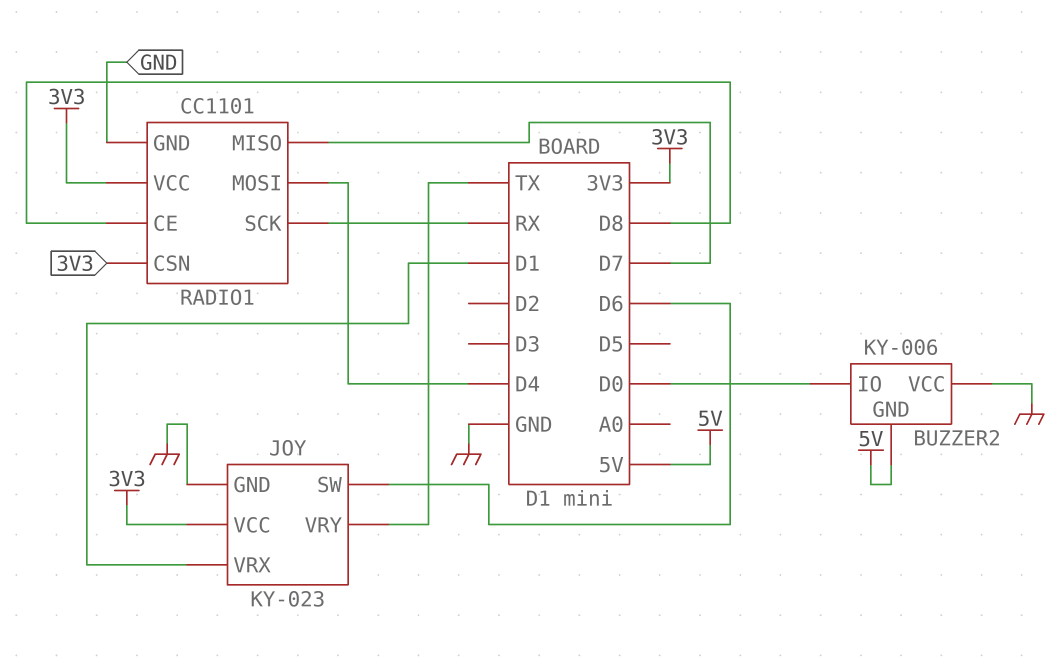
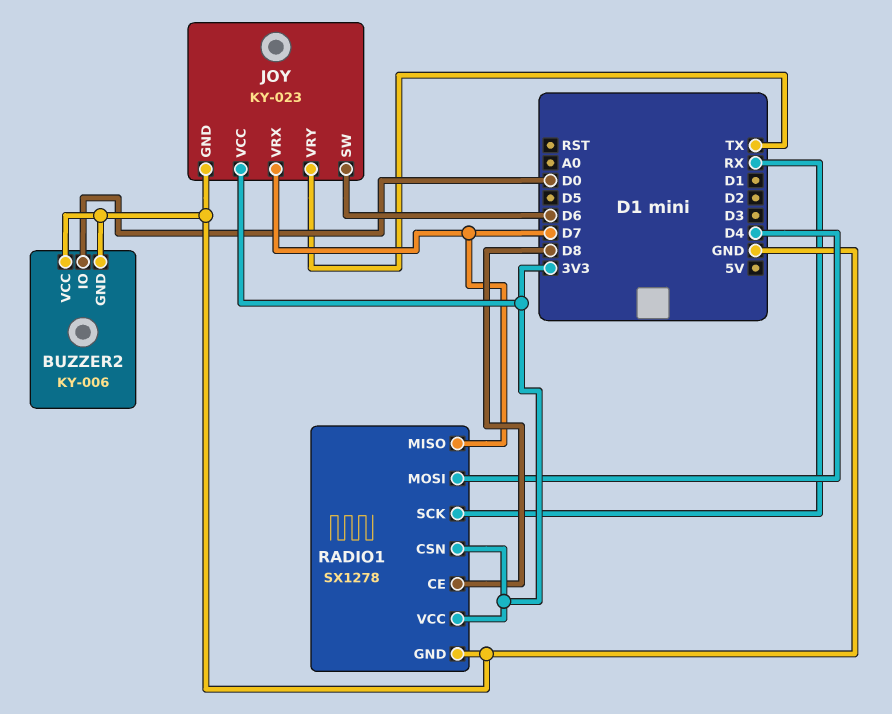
BUZZER2 pin GND: 5V -> GND
JOY pin VRX: D1 -> D7
RADIO1: CC1101 -> SX1278

